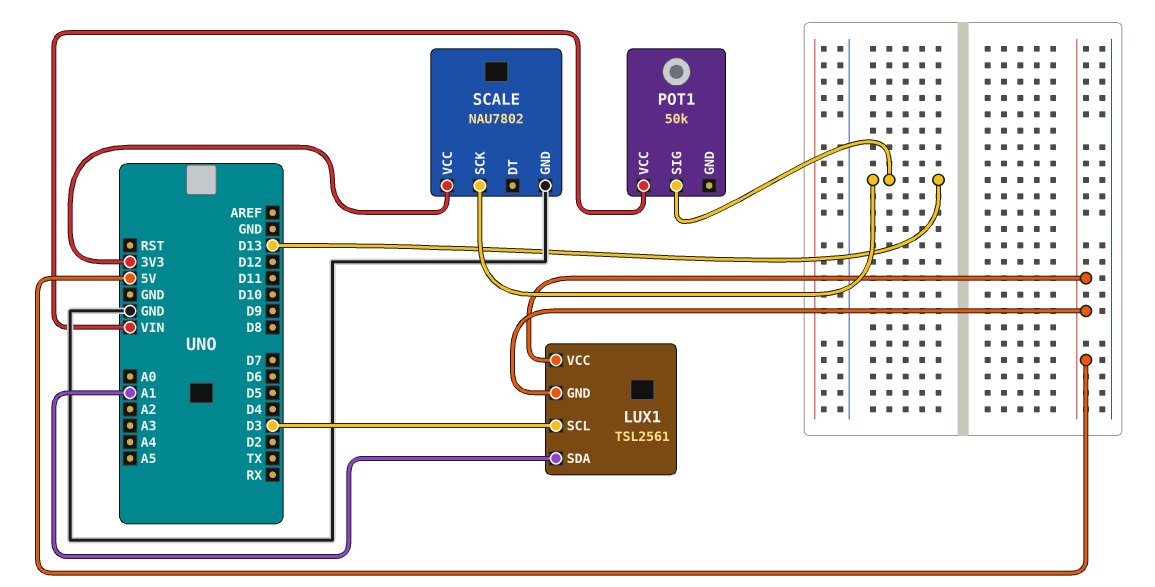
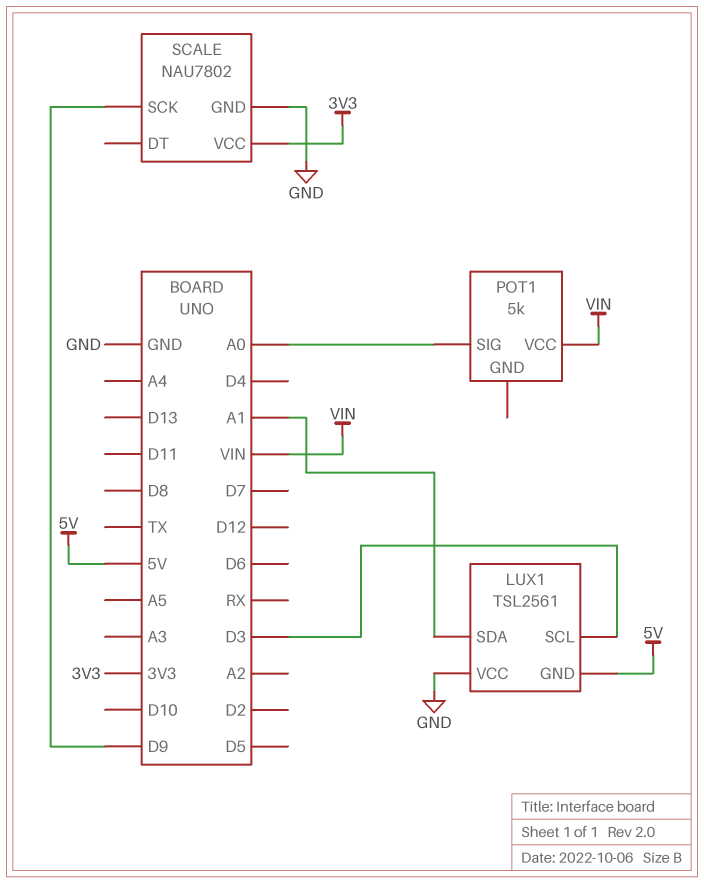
LUX1 pin VCC: 5V -> GND
POT1: 50k -> 5k
POT1 pin SIG: D13 -> A0
SCALE pin SCK: D13 -> D9

